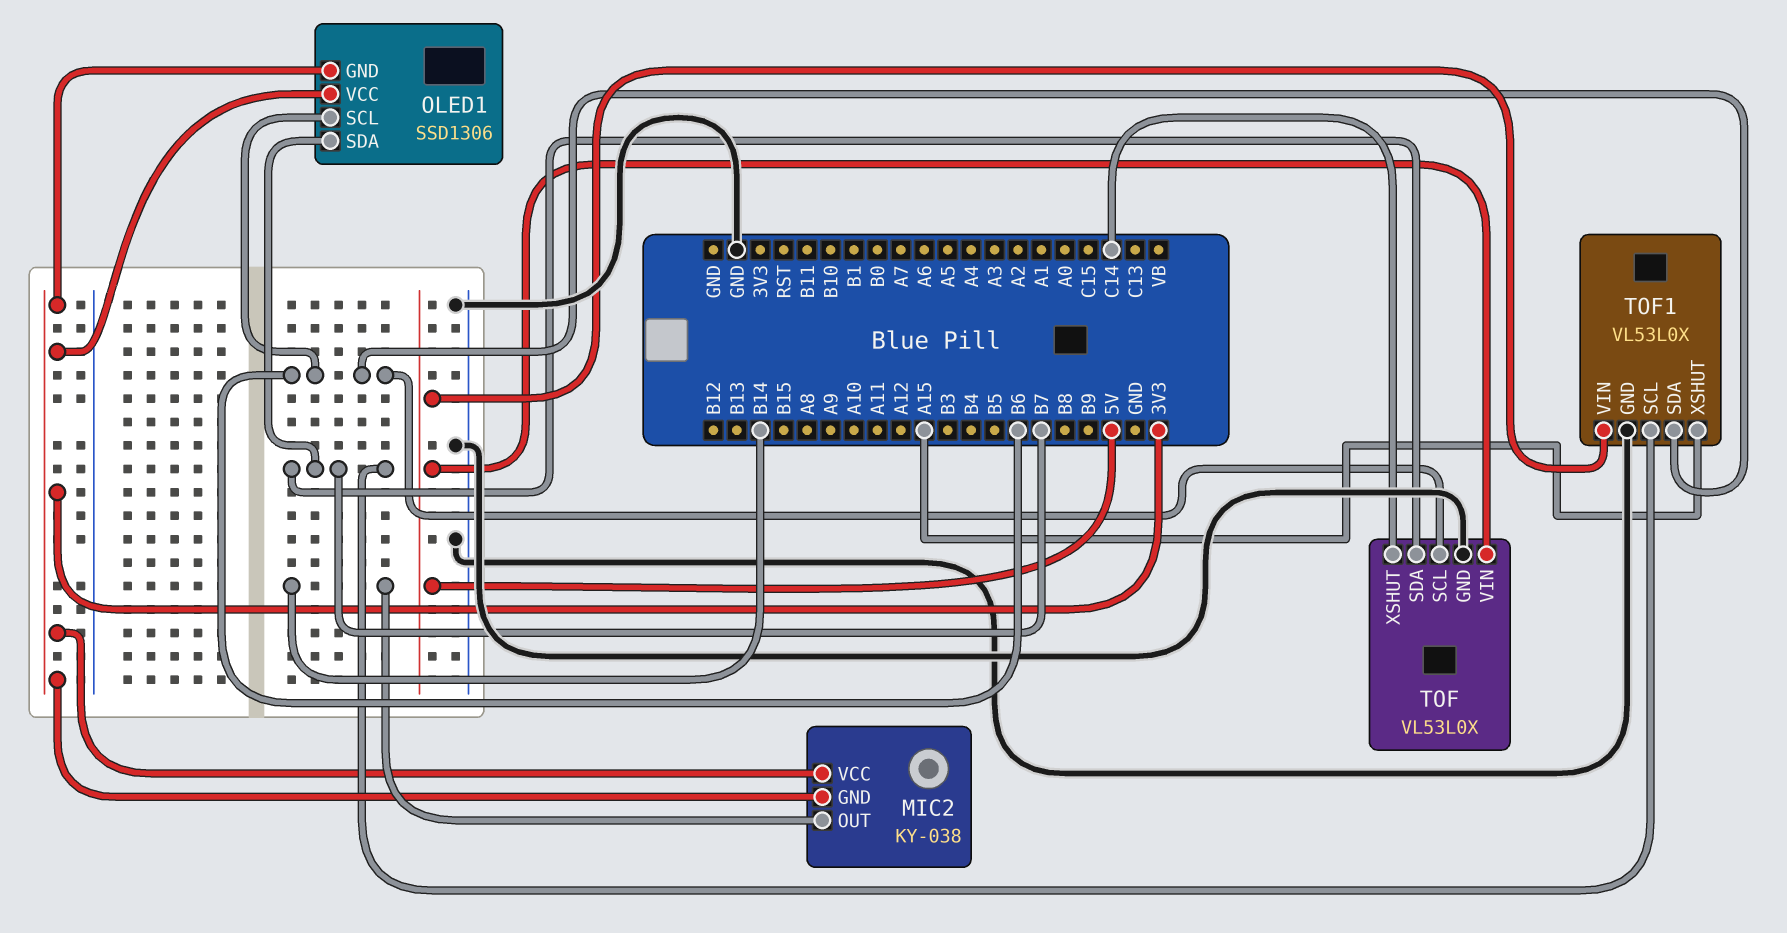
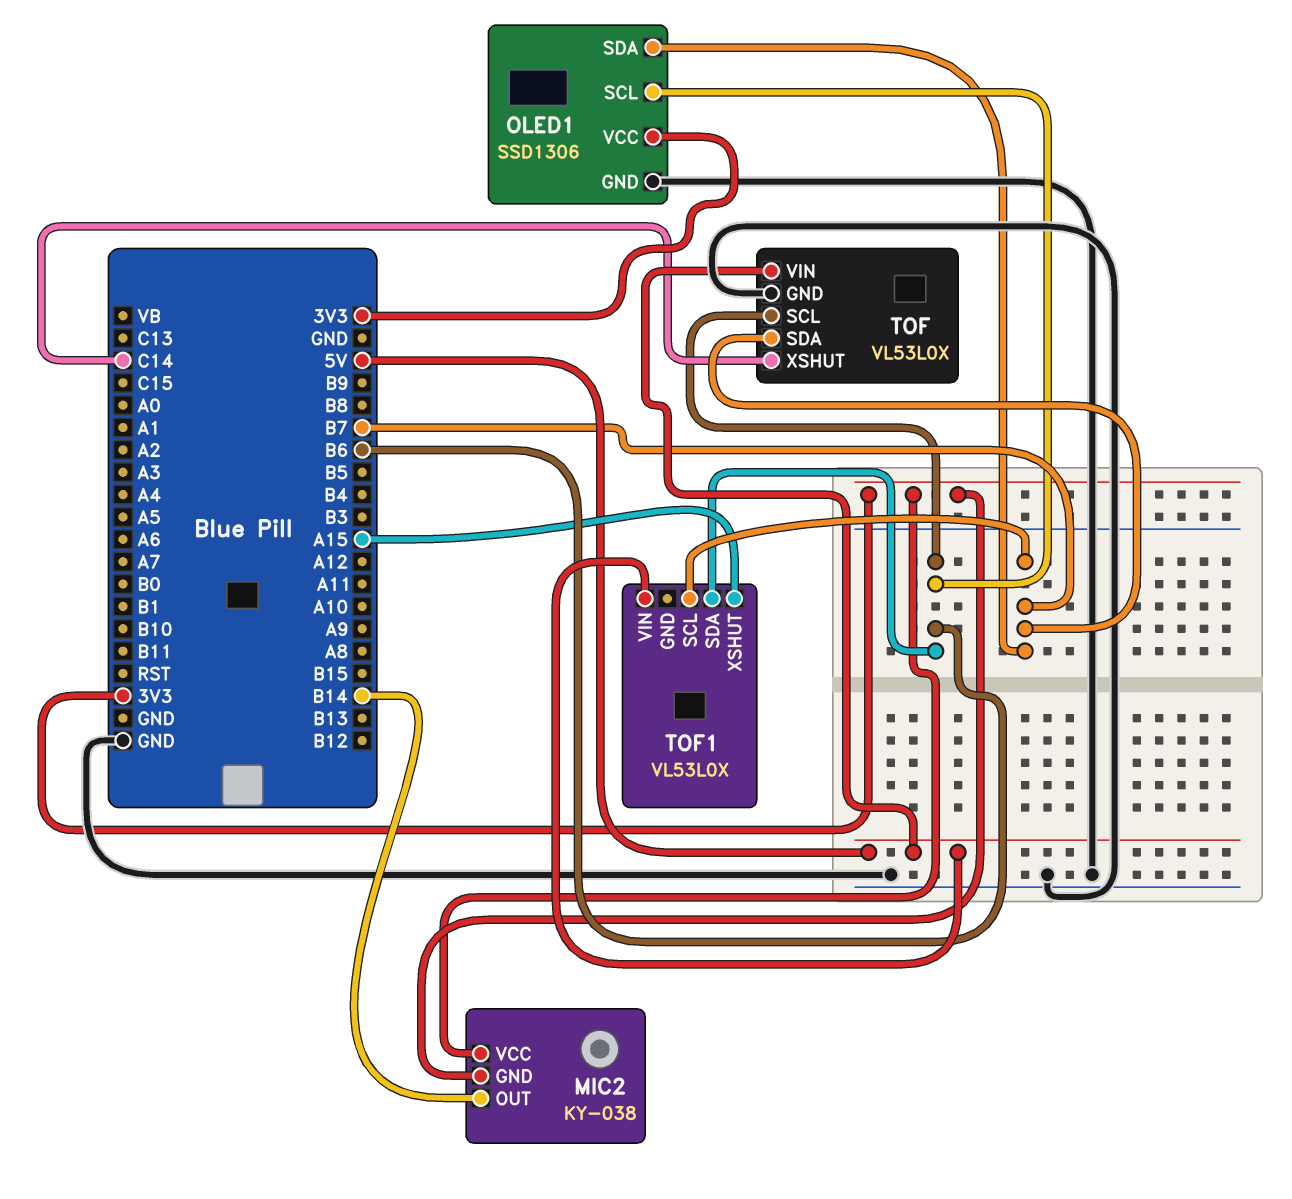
OLED1 pin GND: 3V3 -> GND
TOF1 pin GND: GND -> none

